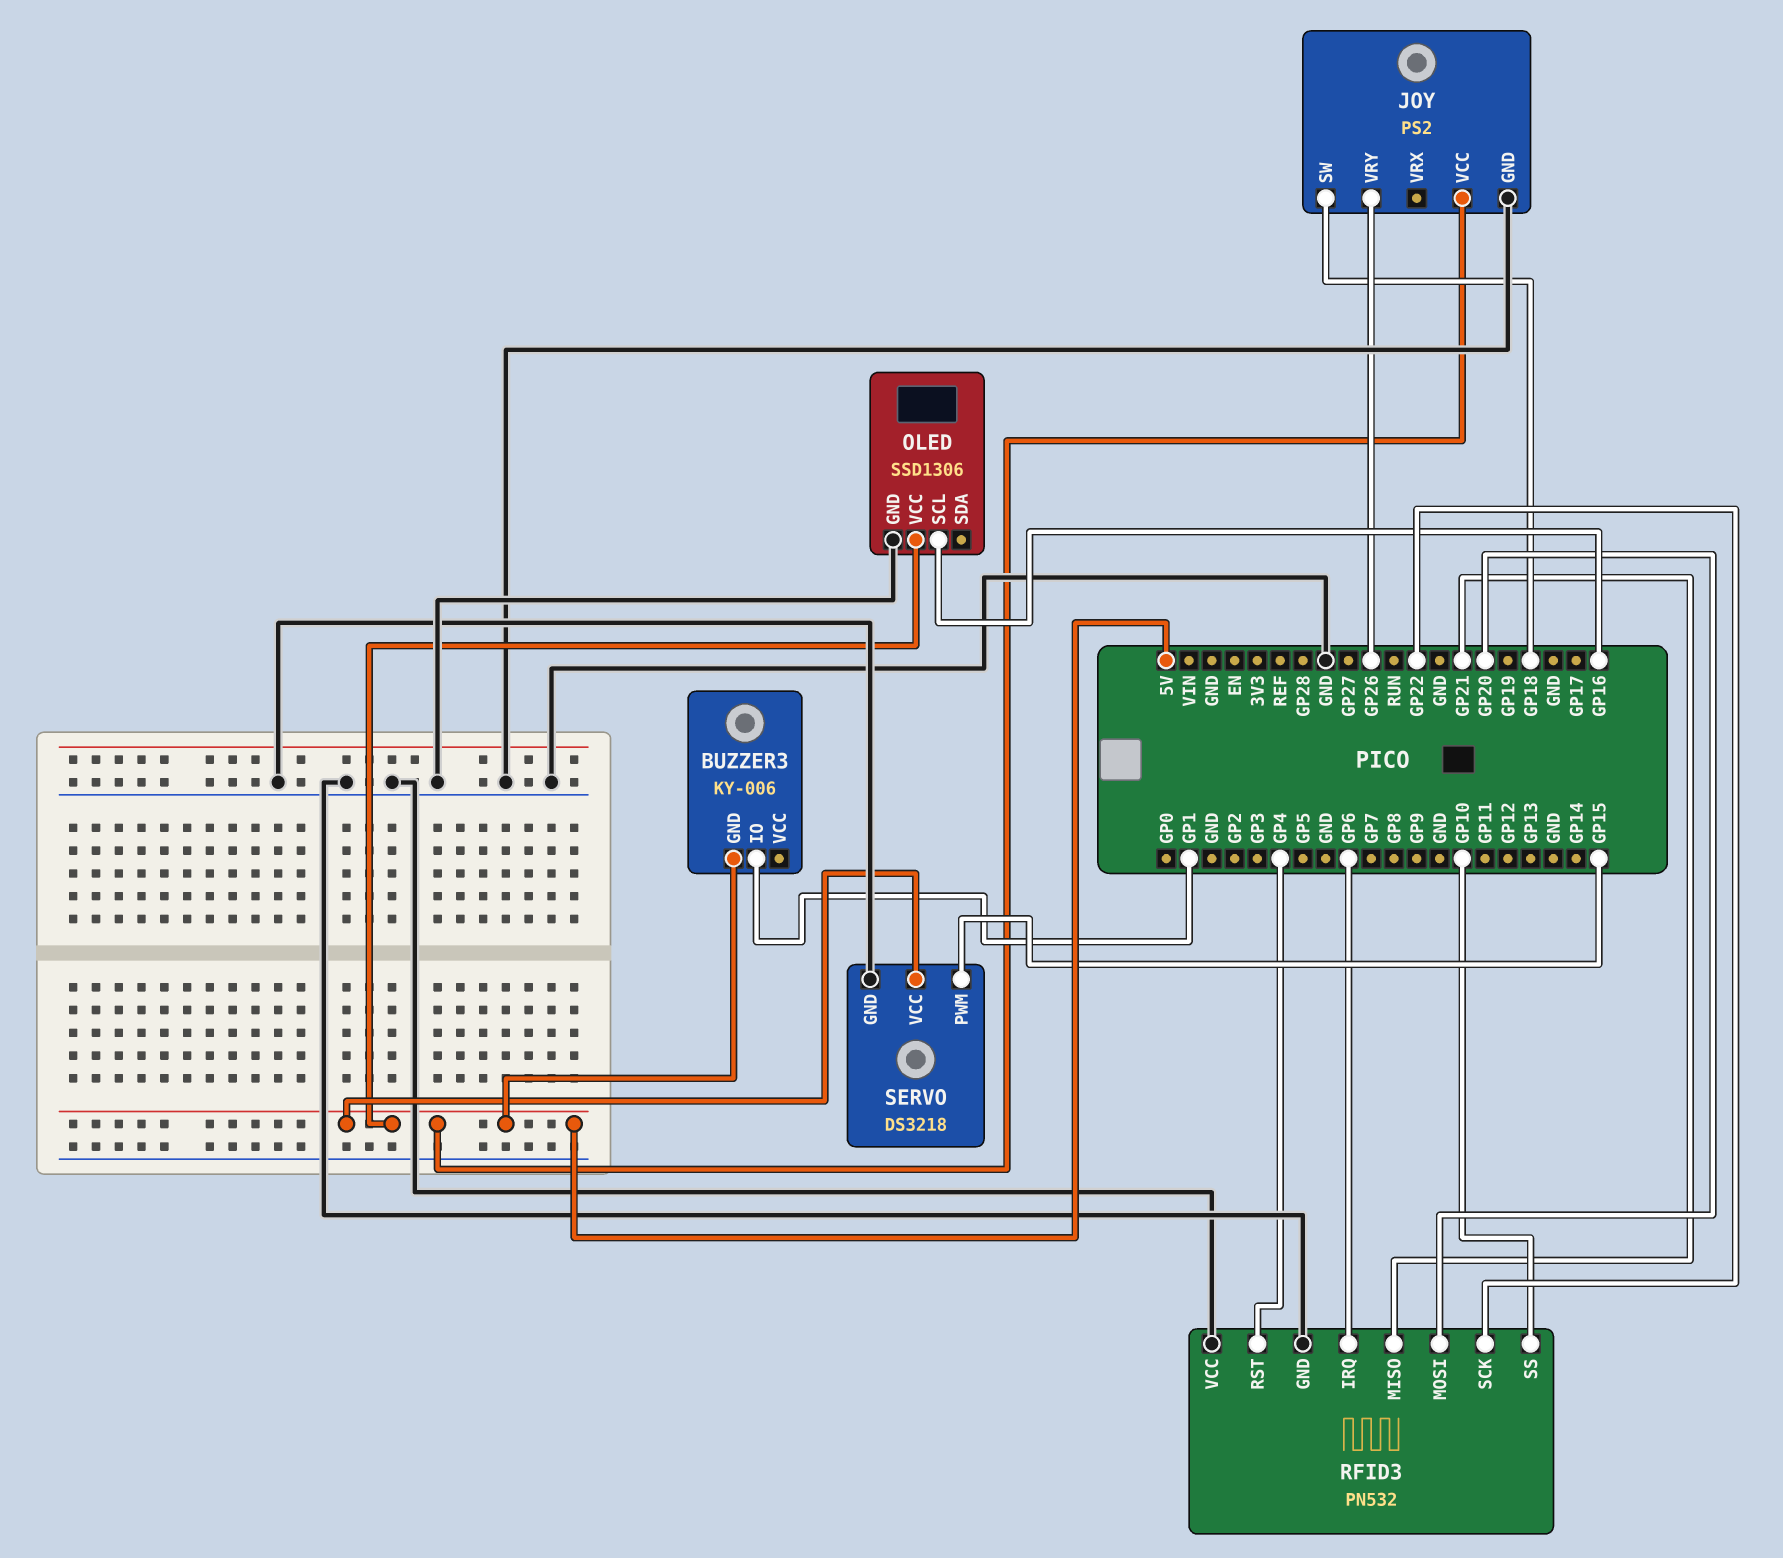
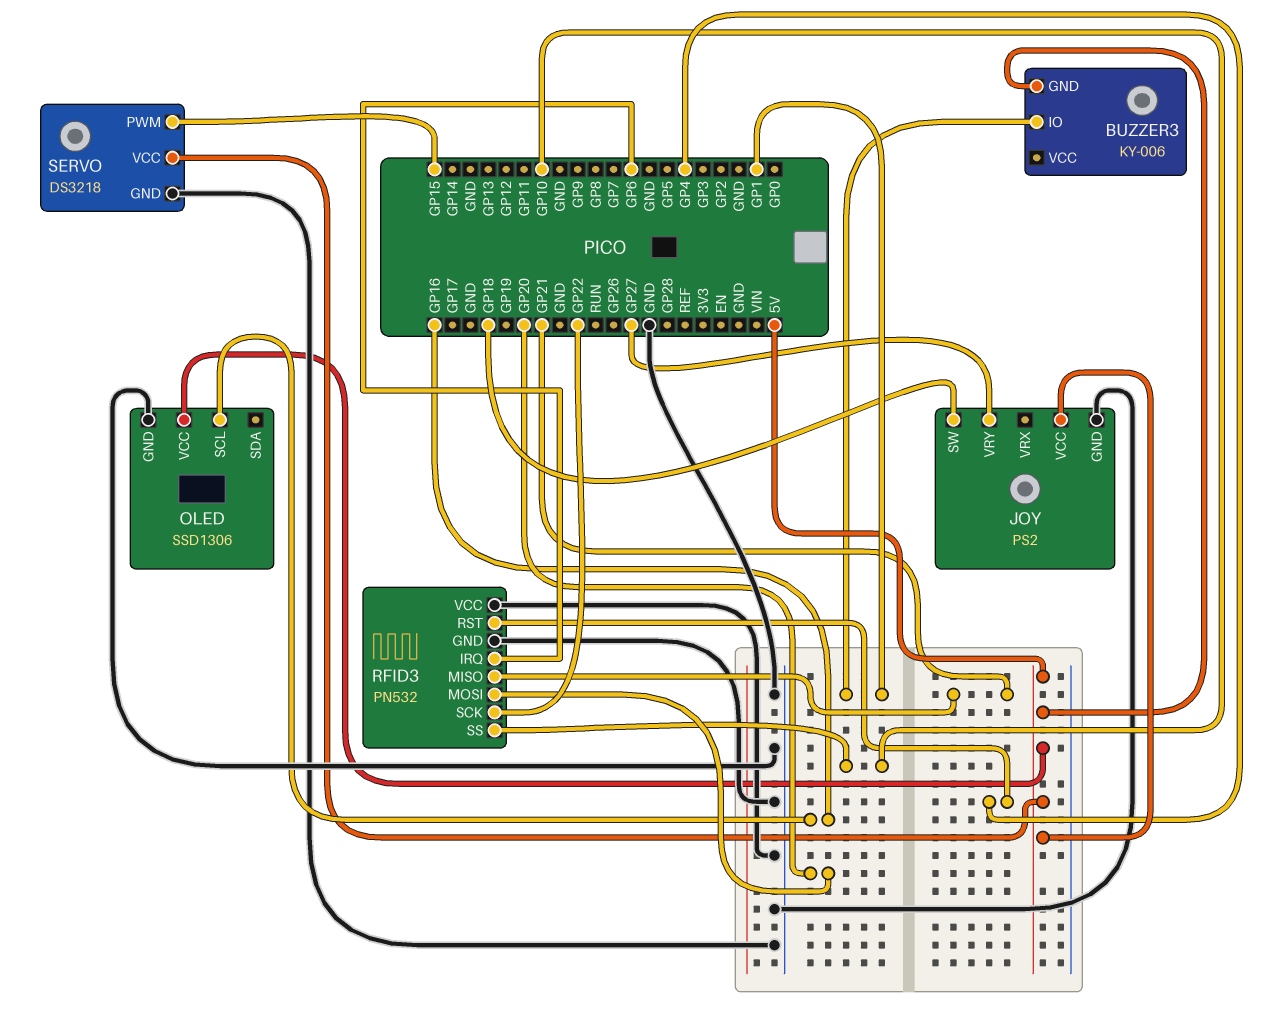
JOY pin VRY: GP26 -> GP27

